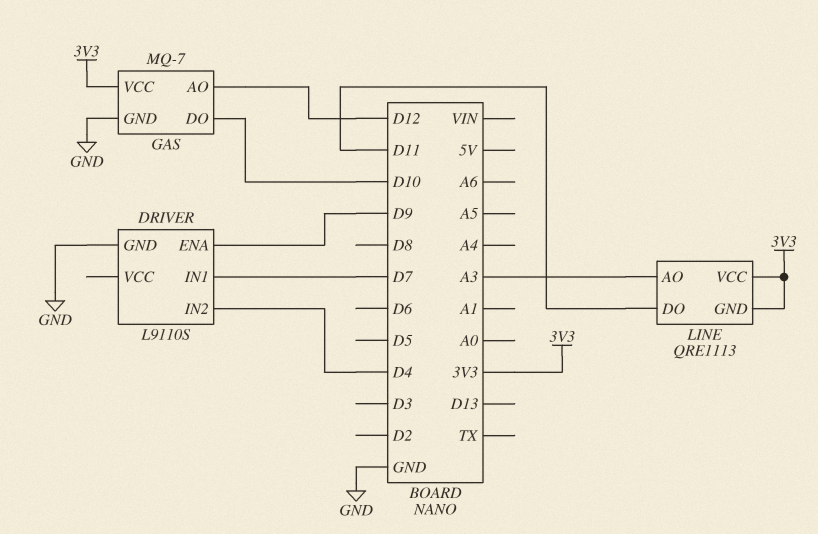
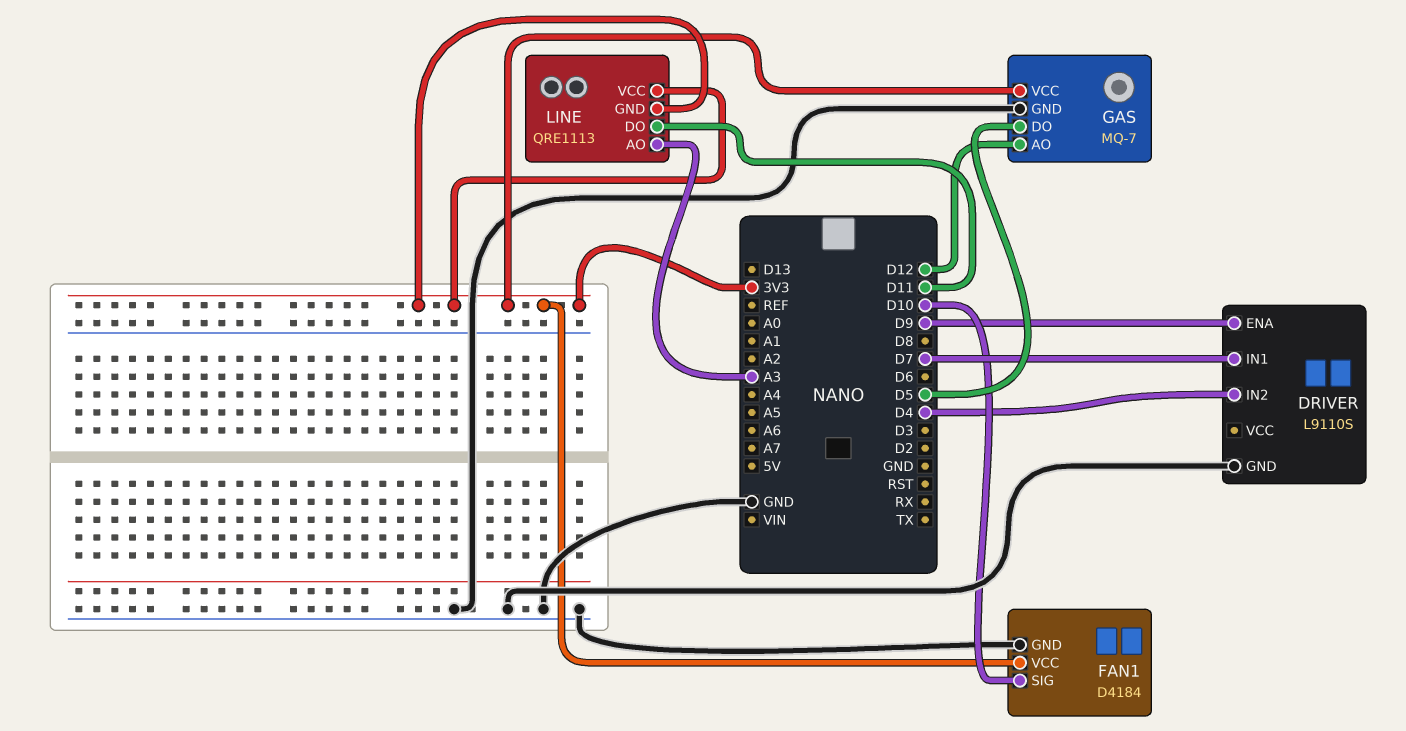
FAN1: none -> D4184
FAN1 pin GND: none -> GND
FAN1 pin SIG: none -> D10
FAN1 pin VCC: none -> 3V3
GAS pin DO: D10 -> D5

